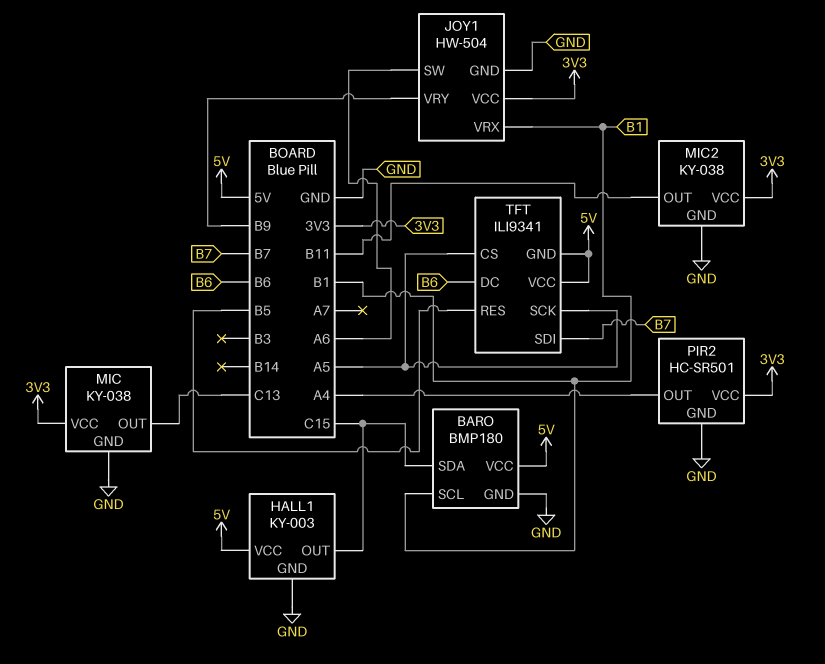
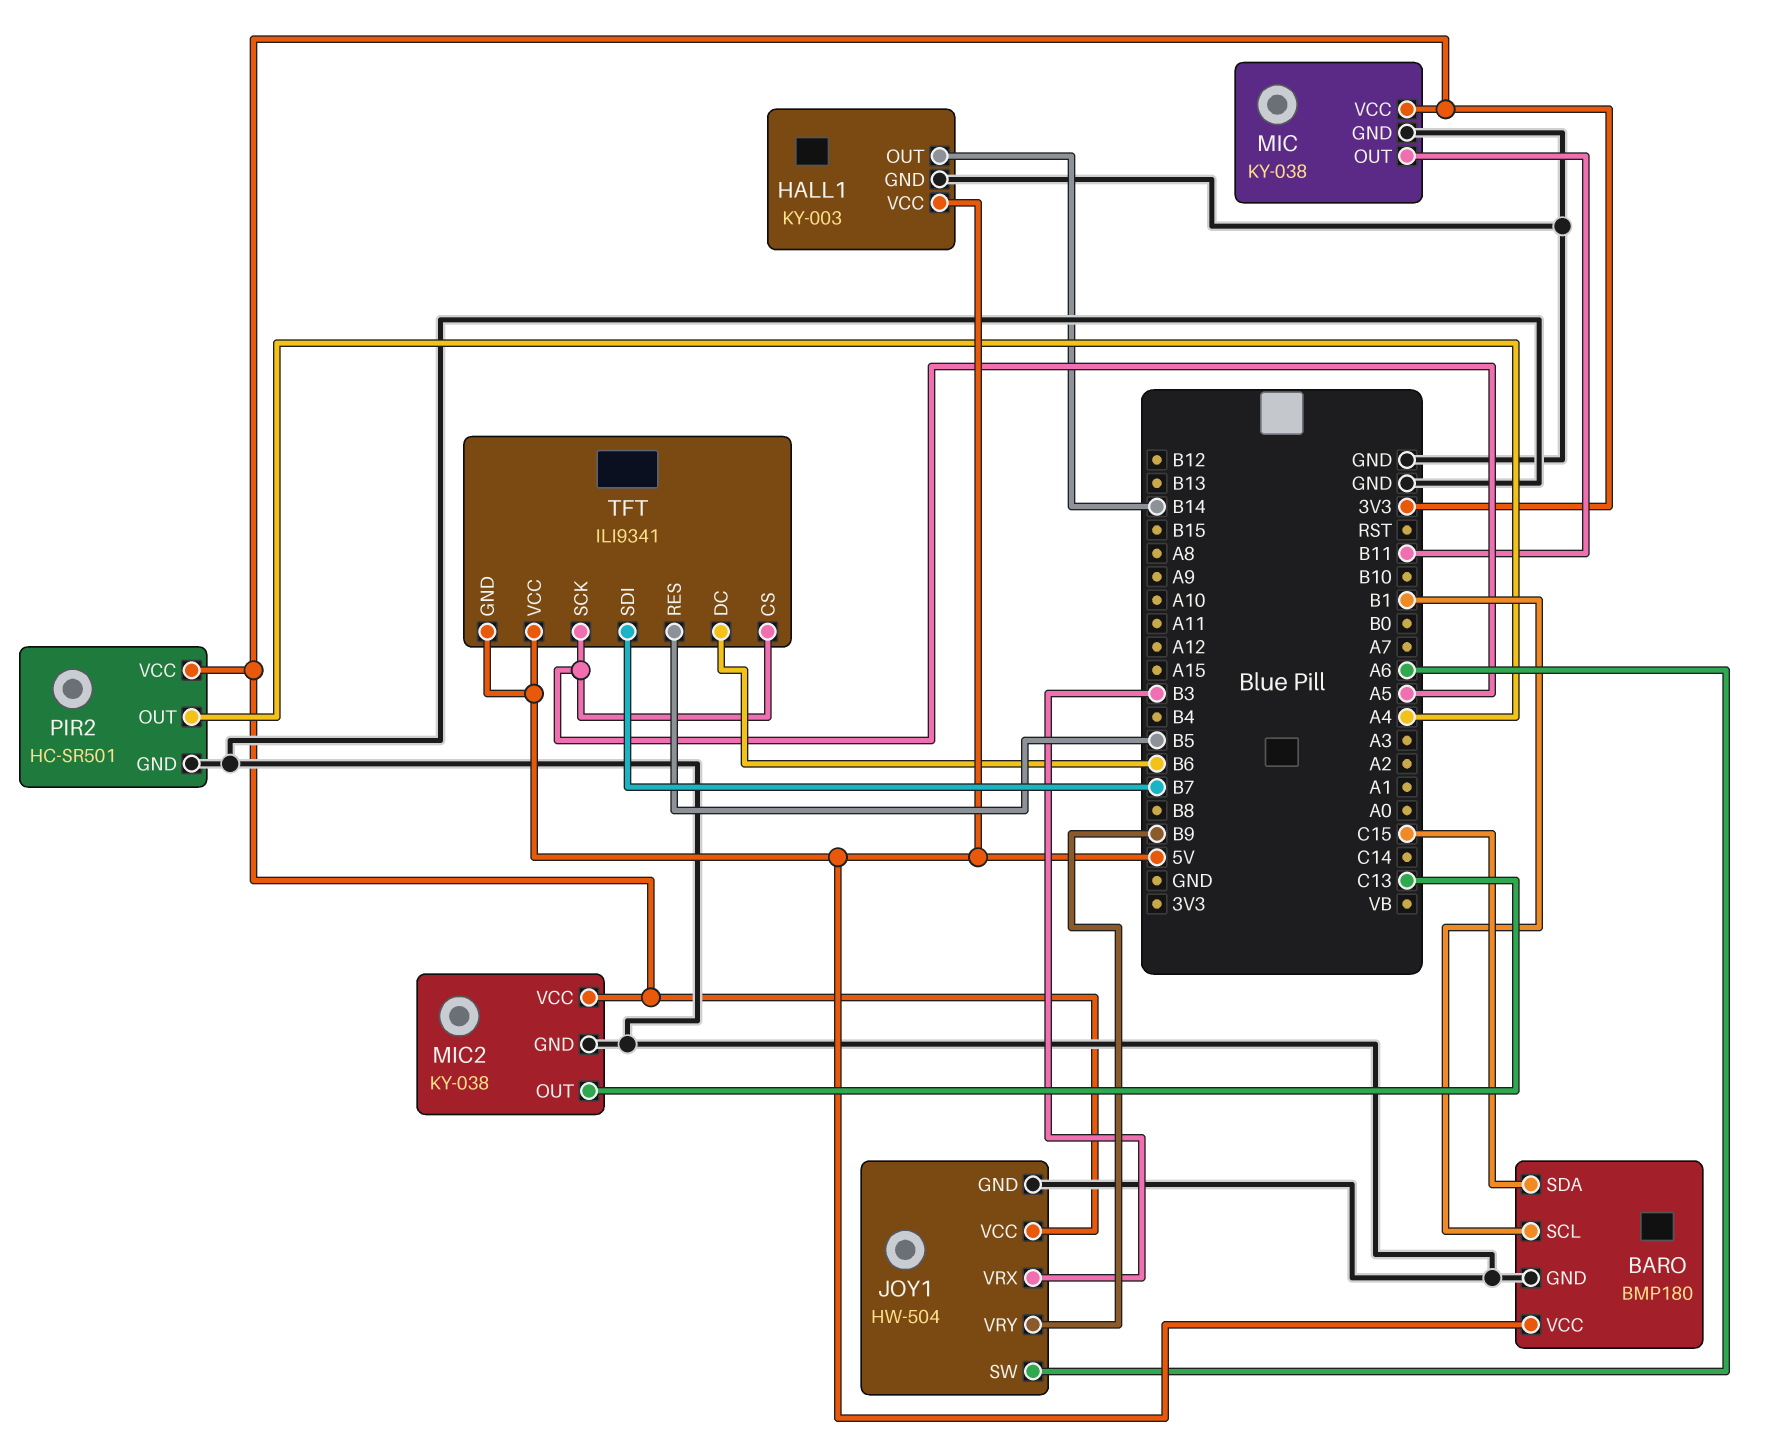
HALL1 pin OUT: C15 -> B14
JOY1 pin VRX: B1 -> B3
MIC pin OUT: C13 -> B11
MIC2 pin OUT: B11 -> C13

